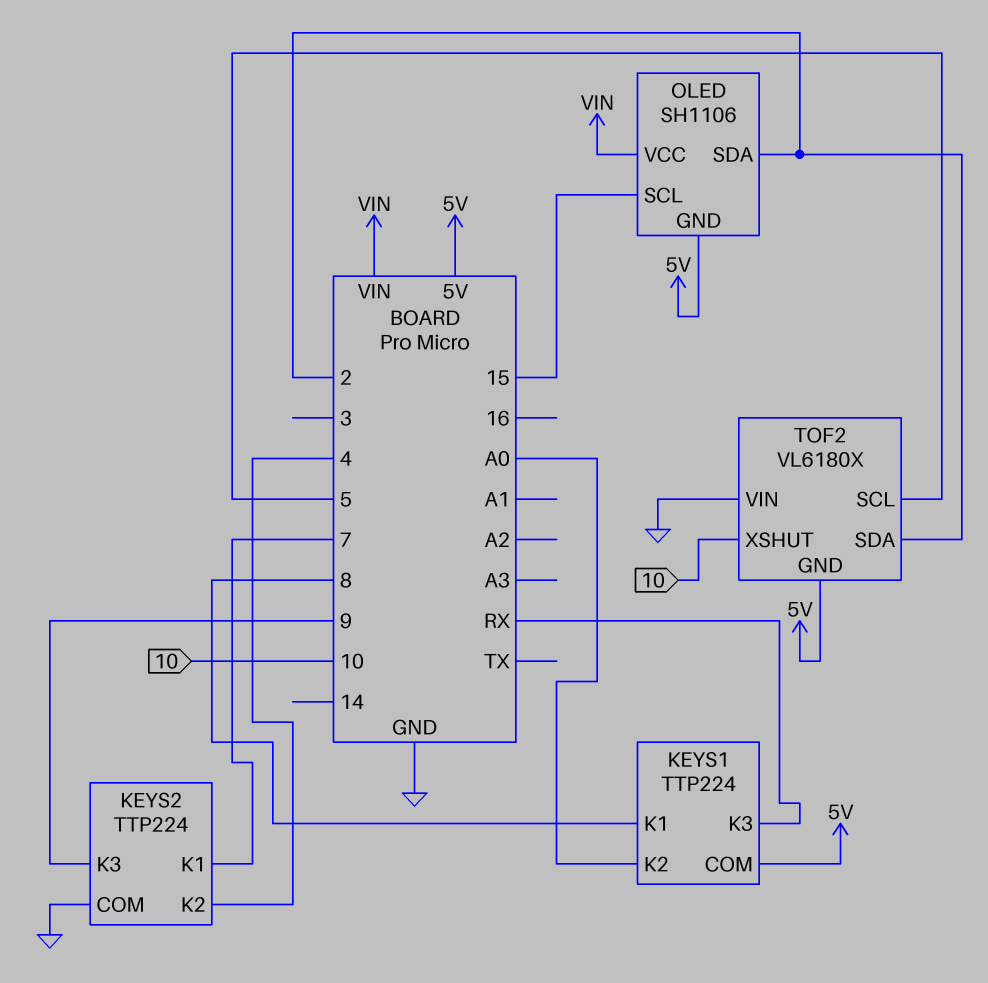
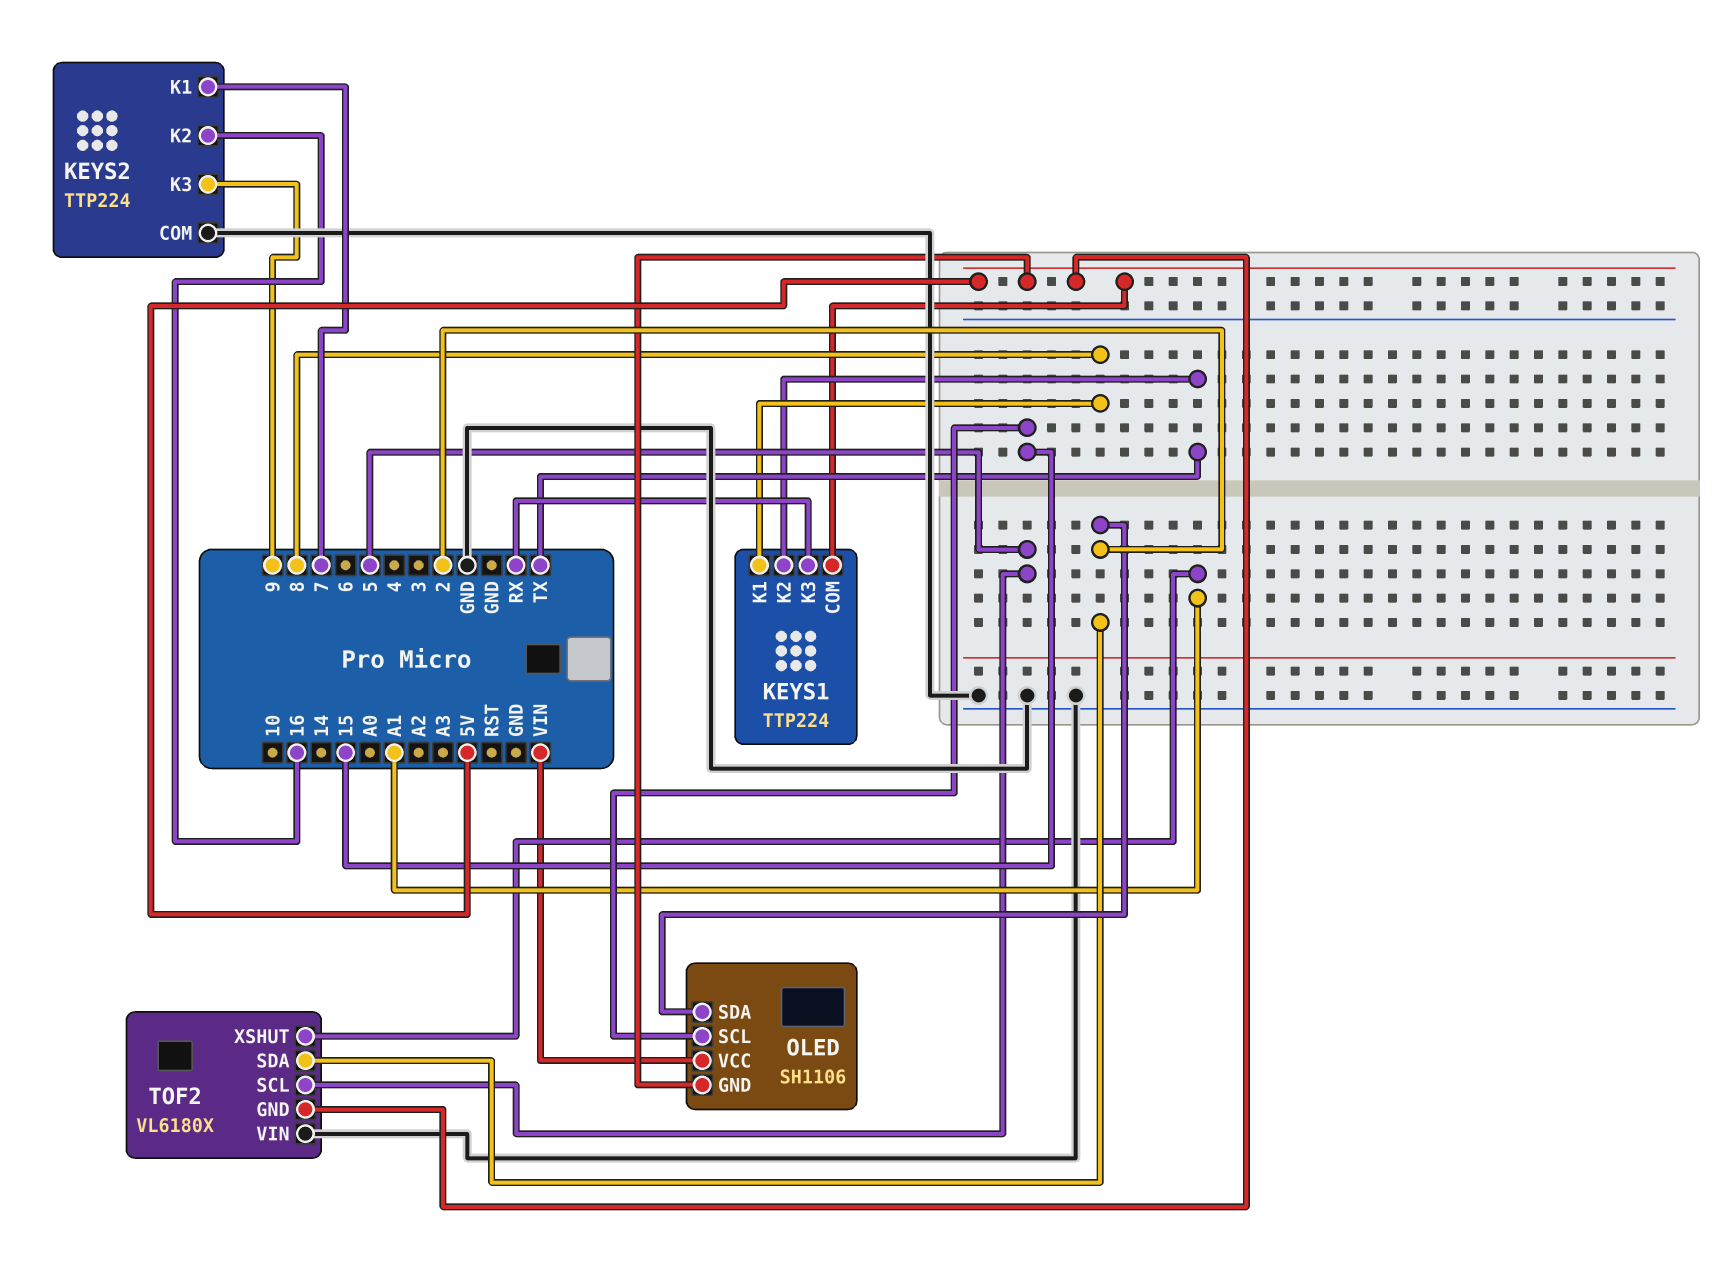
KEYS1 pin K2: A0 -> TX
KEYS2 pin K2: 4 -> 16
TOF2 pin XSHUT: 10 -> A1

